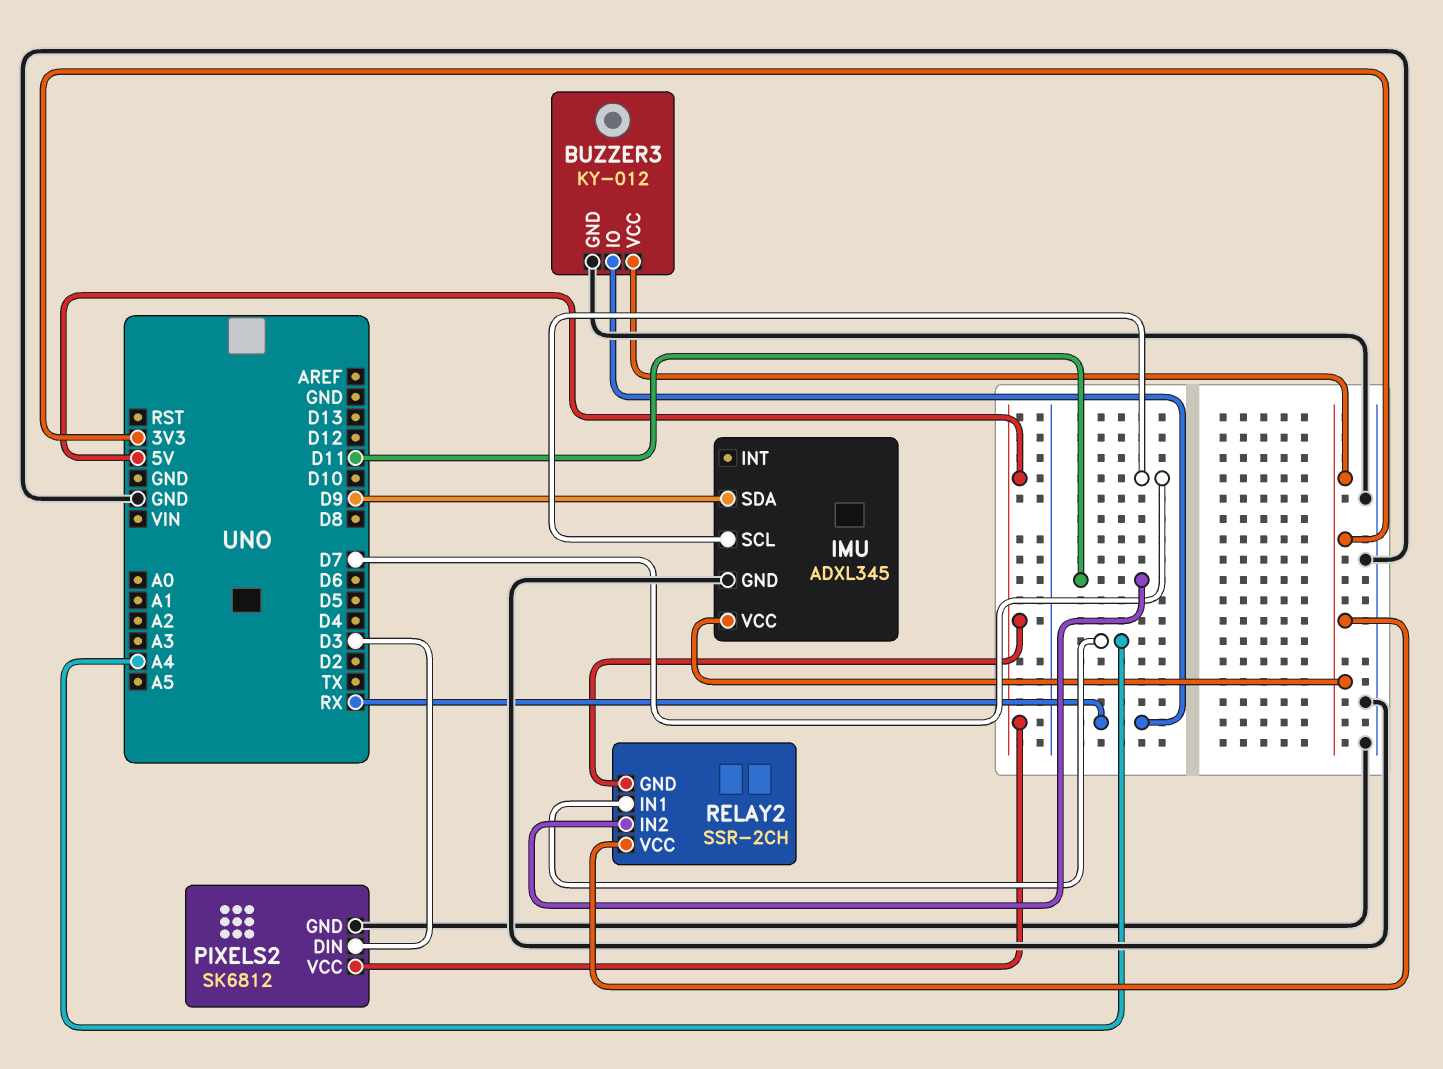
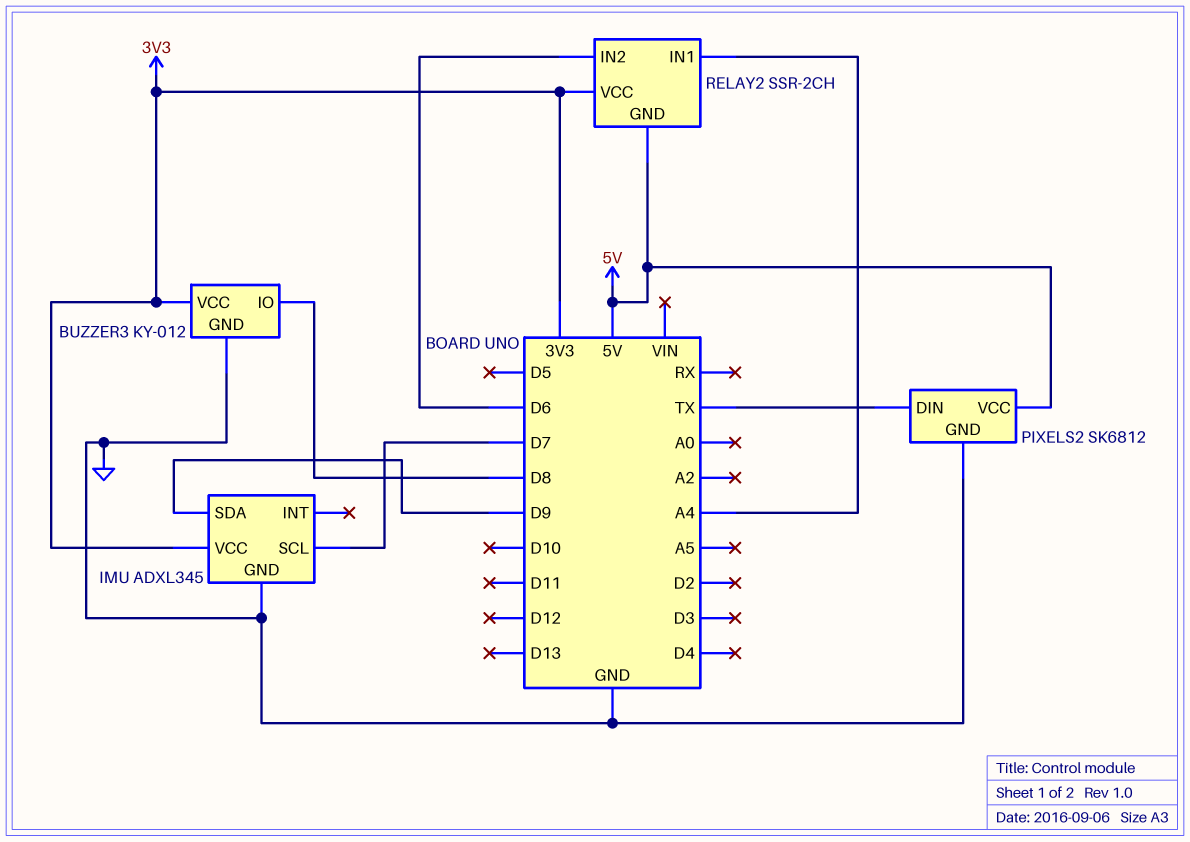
BUZZER3 pin IO: RX -> D8
PIXELS2 pin DIN: D3 -> TX
RELAY2 pin IN2: D11 -> D6

